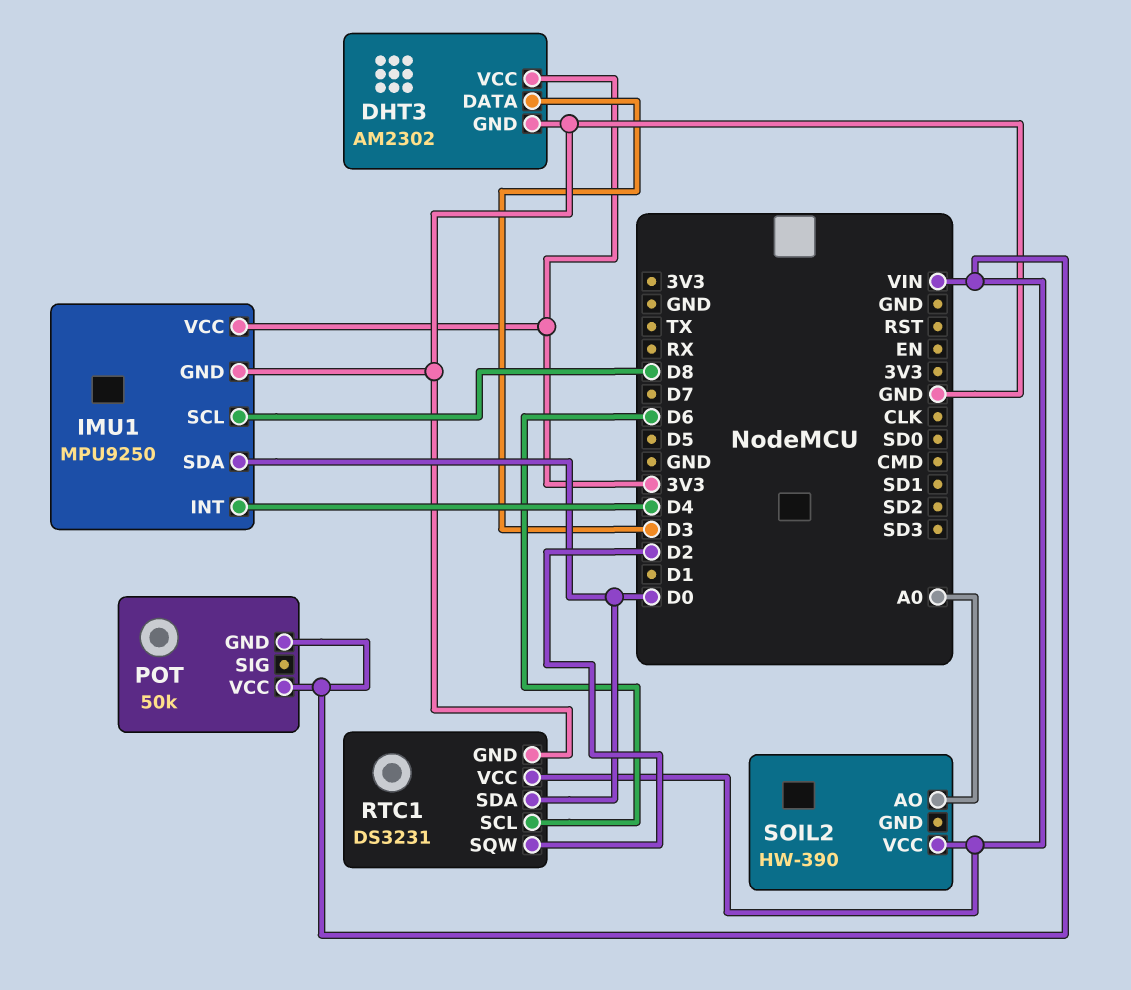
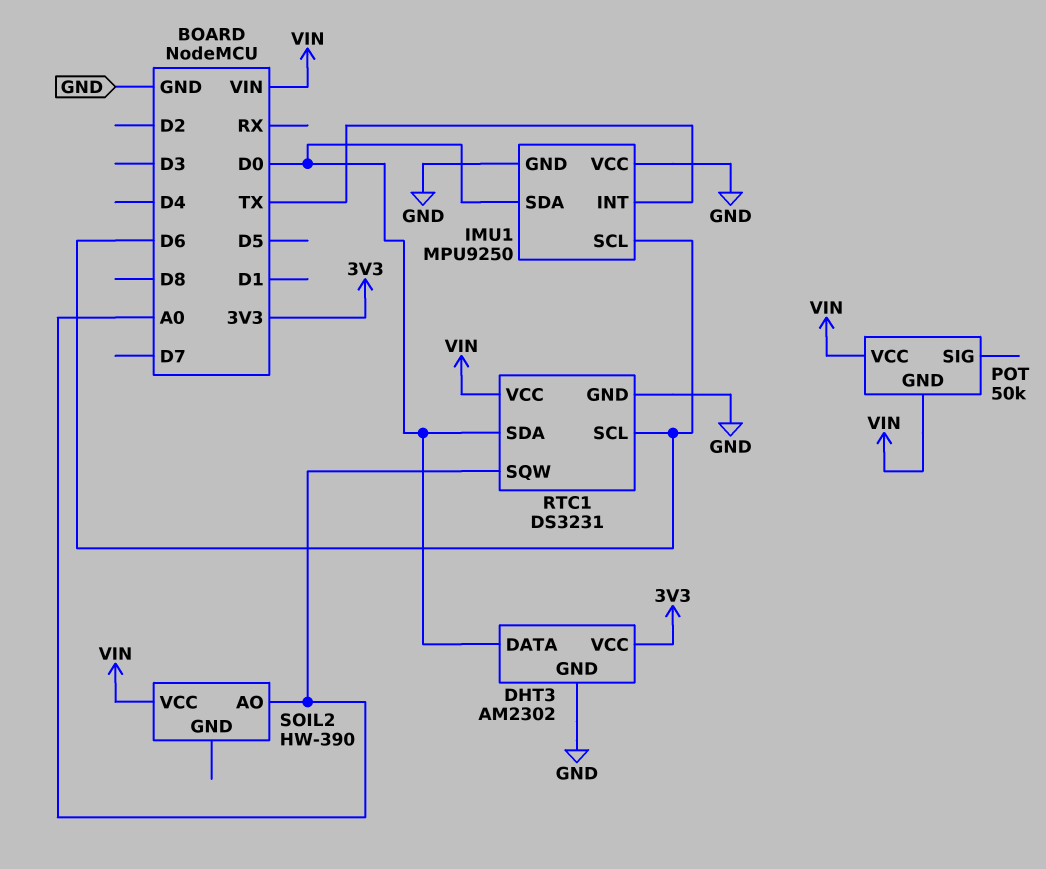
DHT3 pin DATA: D3 -> D0
IMU1 pin INT: D4 -> TX
IMU1 pin SCL: D8 -> D6
IMU1 pin VCC: 3V3 -> GND
RTC1 pin SQW: D2 -> A0

